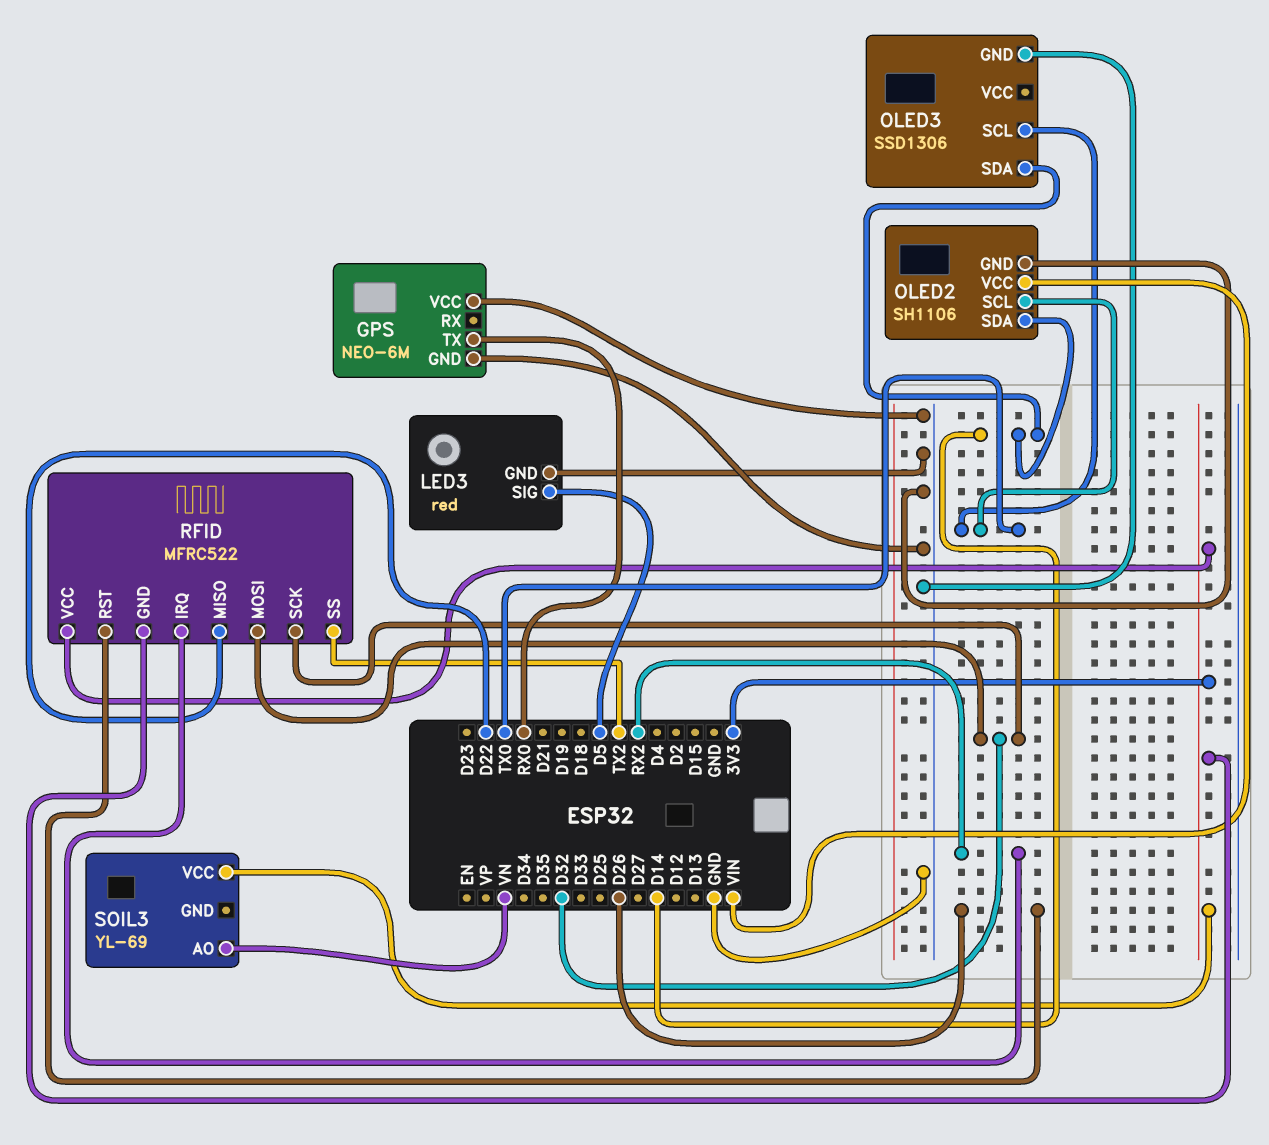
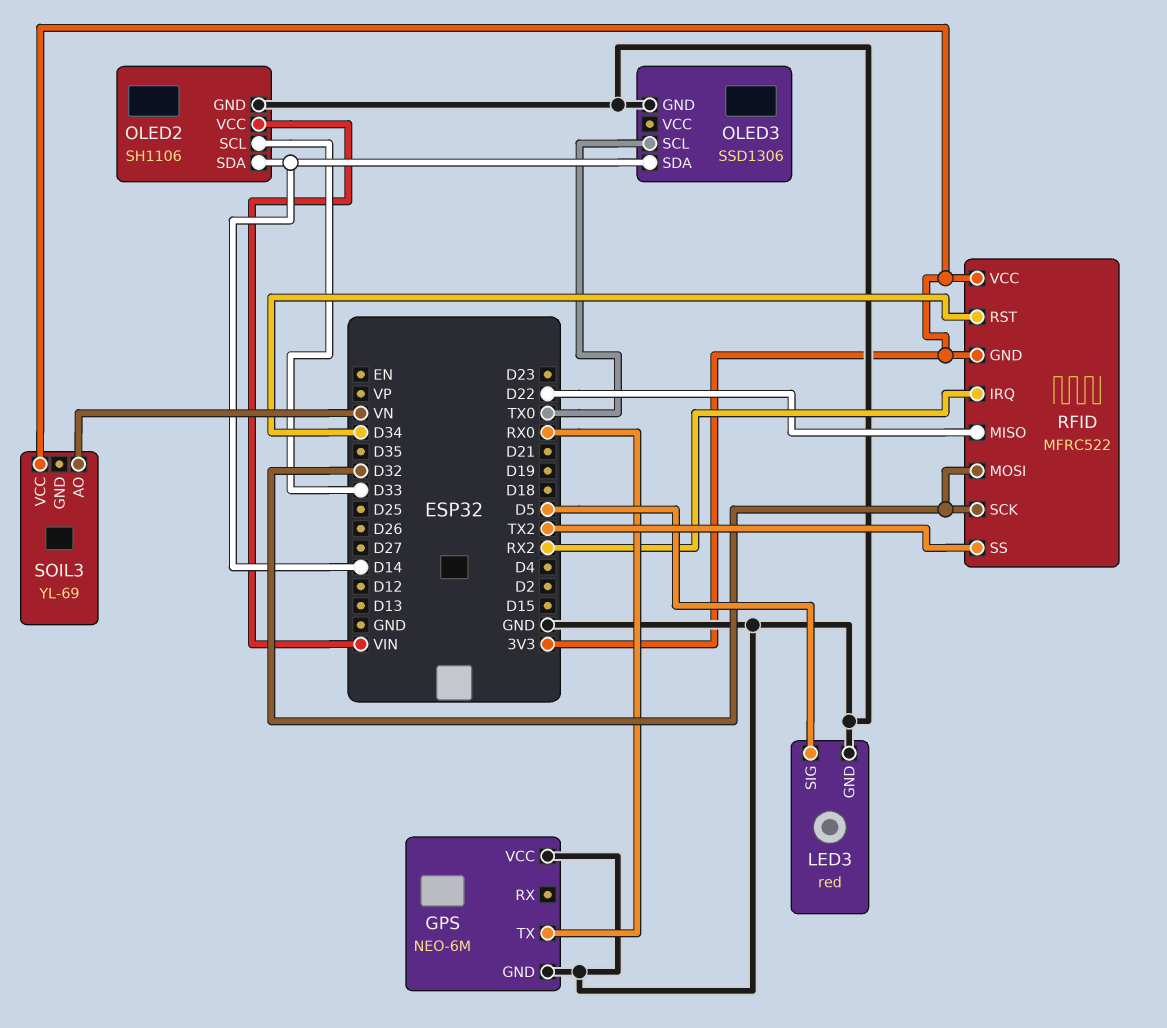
OLED2 pin SCL: TX0 -> D33
RFID pin RST: D26 -> D34

